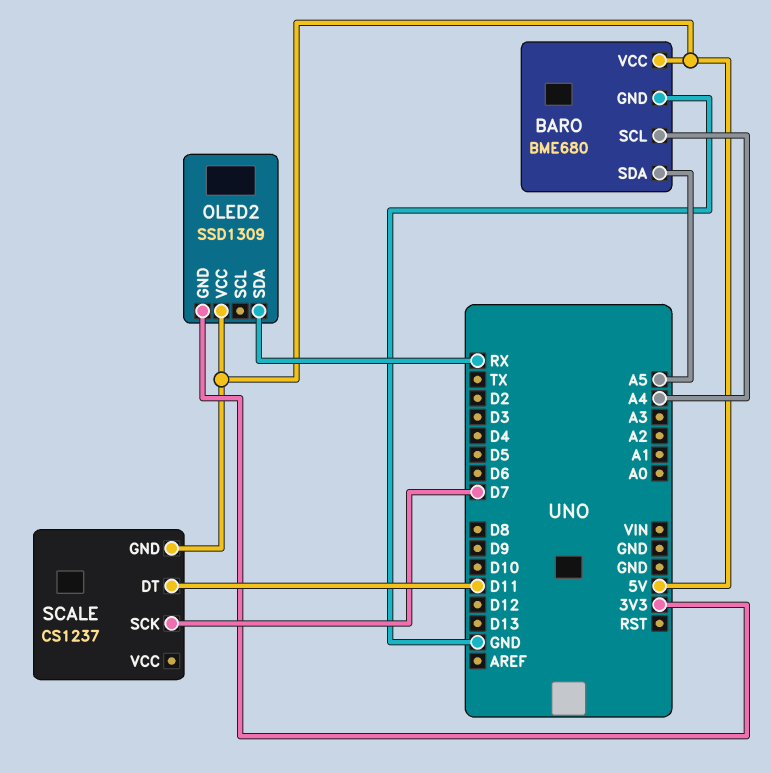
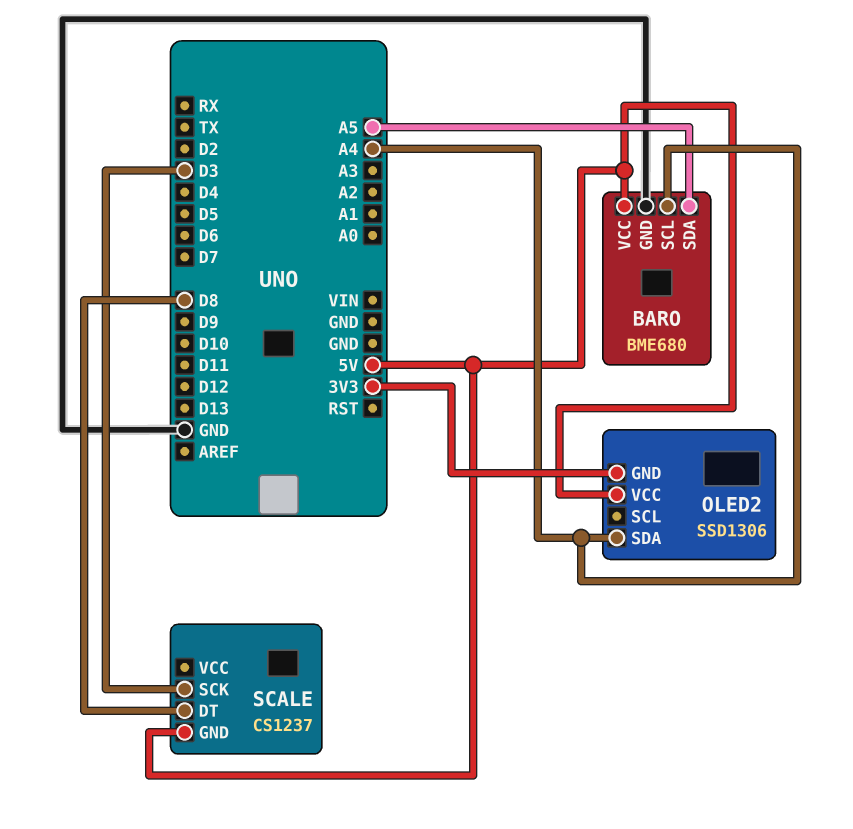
OLED2: SSD1309 -> SSD1306
OLED2 pin SDA: RX -> A4
SCALE pin DT: D11 -> D8
SCALE pin SCK: D7 -> D3

